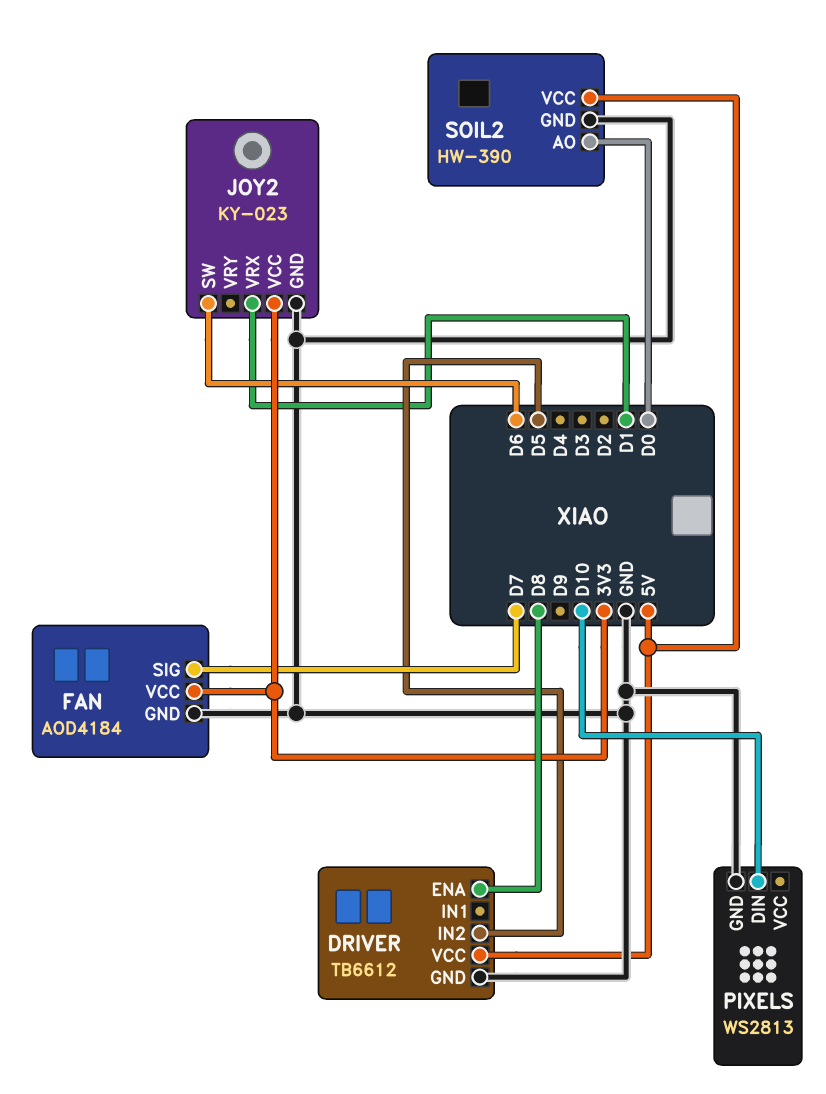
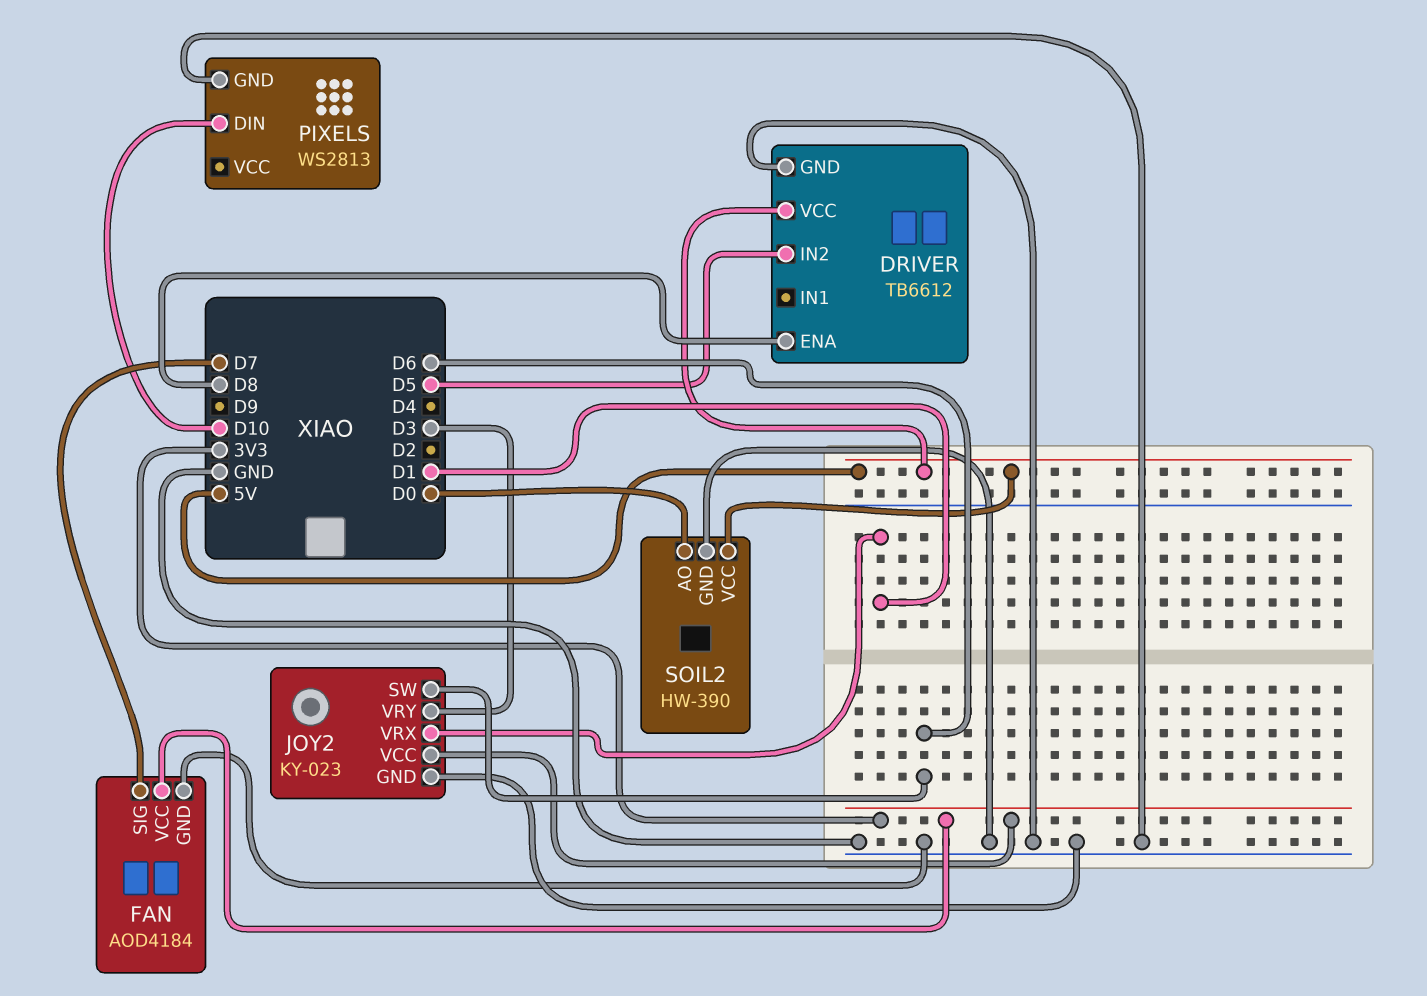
JOY2 pin VRY: none -> D3

